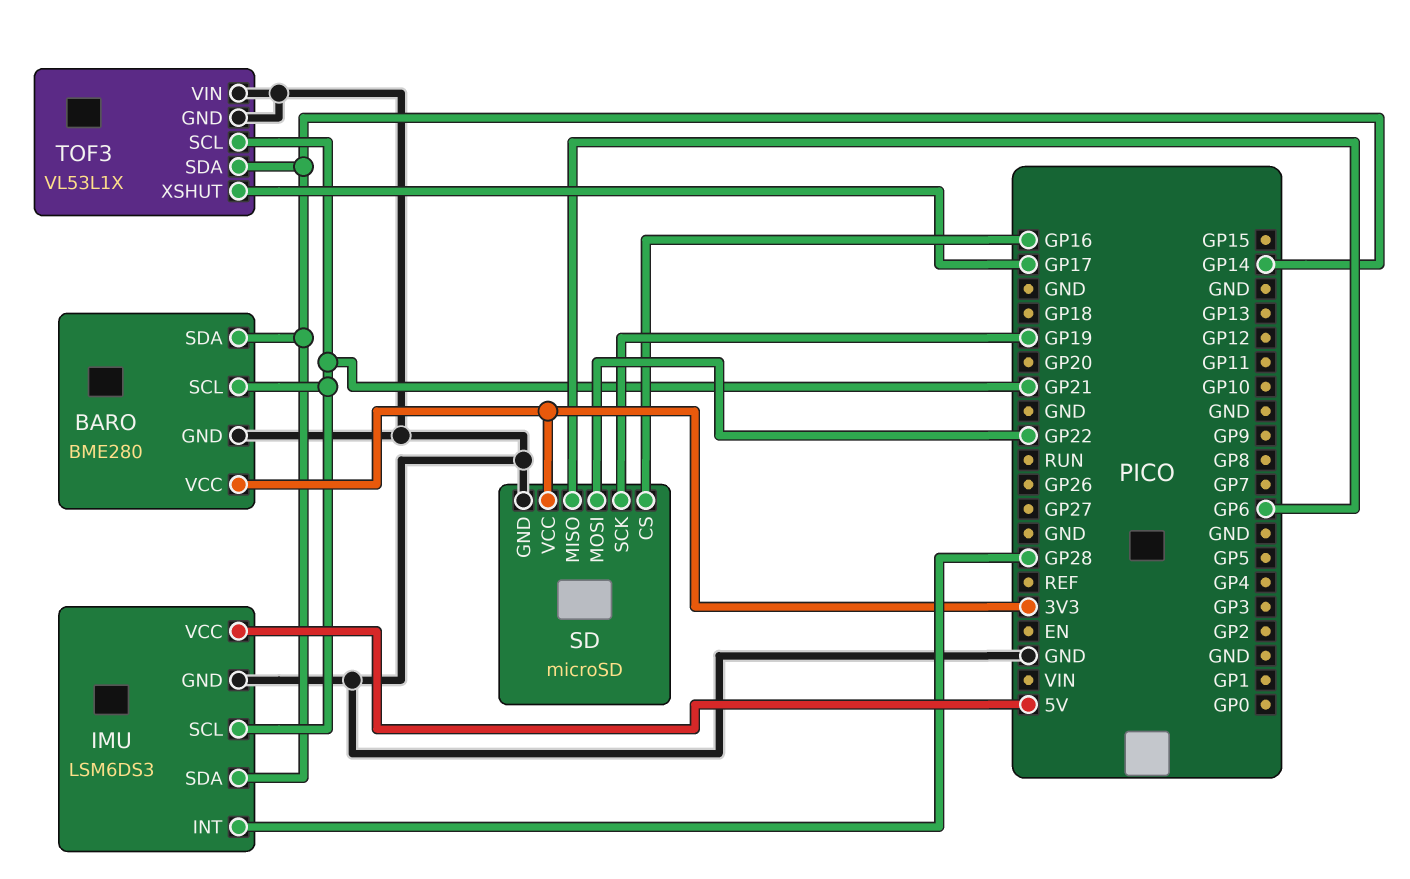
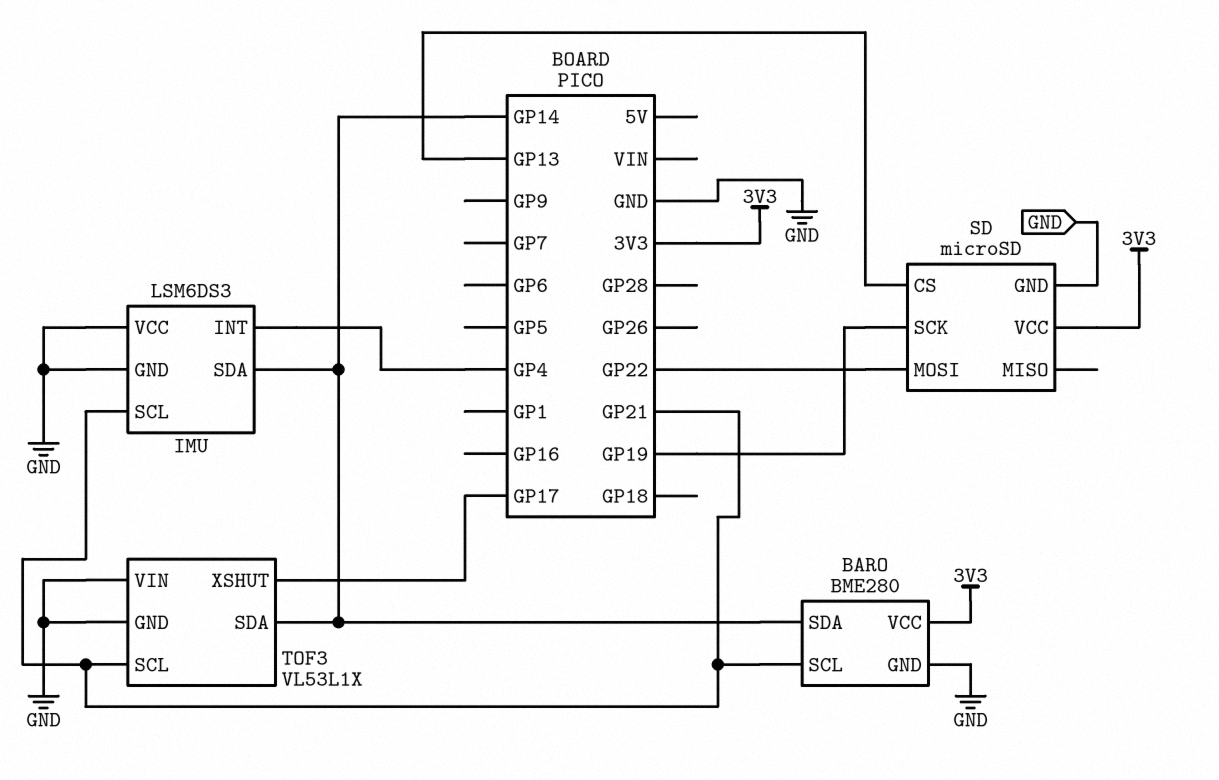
IMU pin INT: GP28 -> GP4
IMU pin VCC: 5V -> GND
SD pin CS: GP16 -> GP13
SD pin MISO: GP6 -> none

